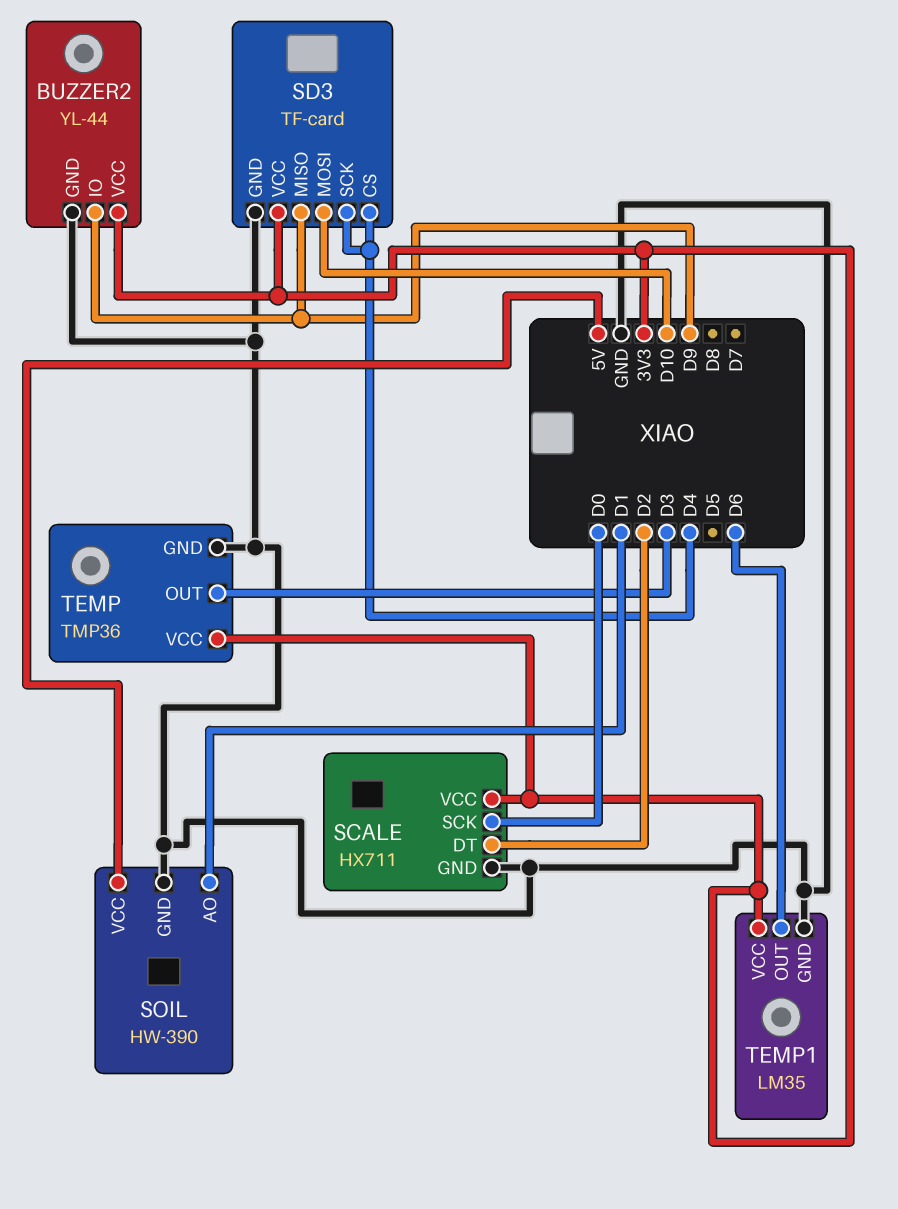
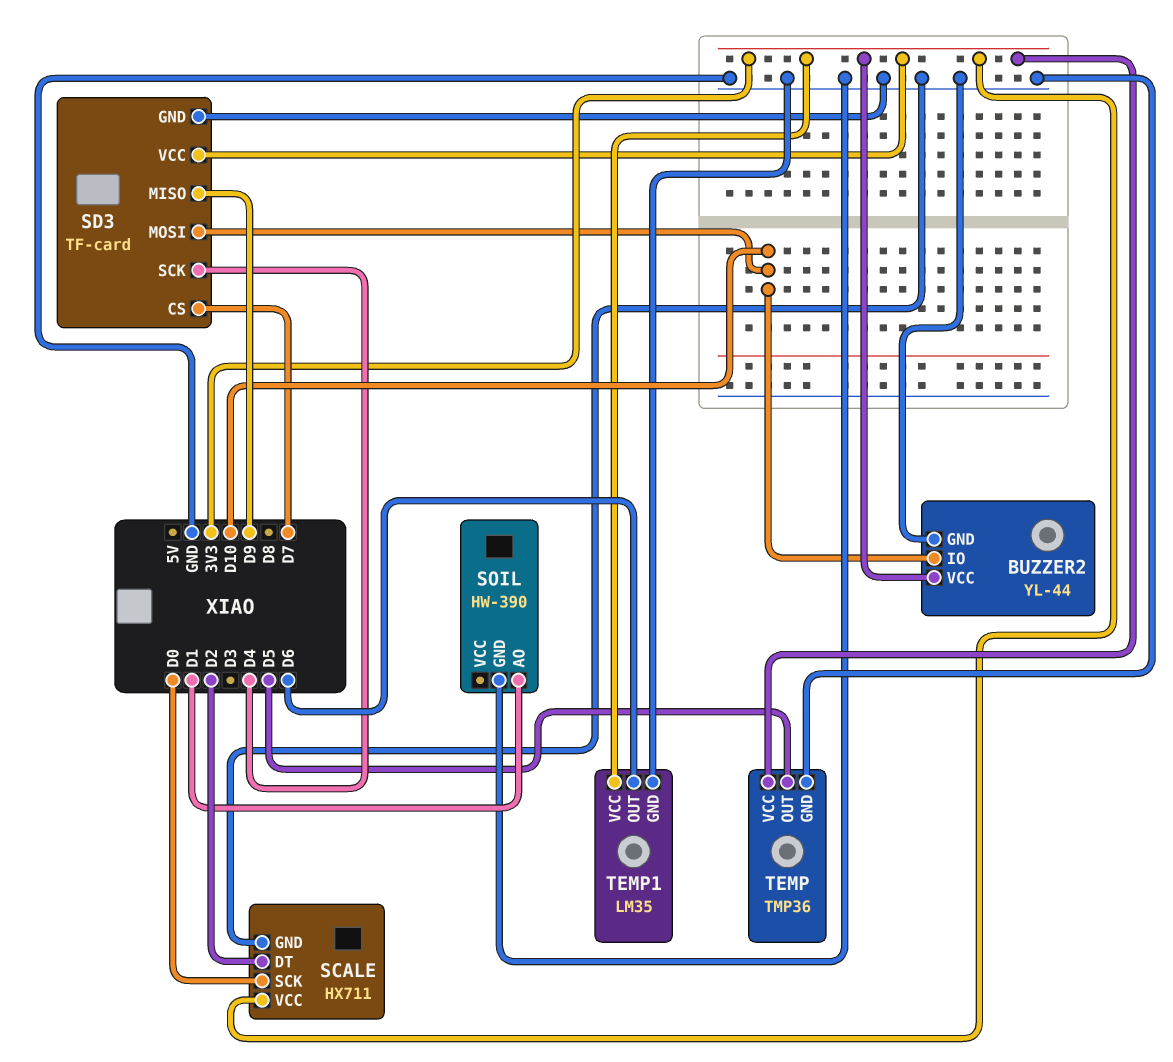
BUZZER2 pin IO: D9 -> D10
SD3 pin CS: D4 -> D7
SOIL pin VCC: 5V -> none
TEMP pin OUT: D3 -> D5

